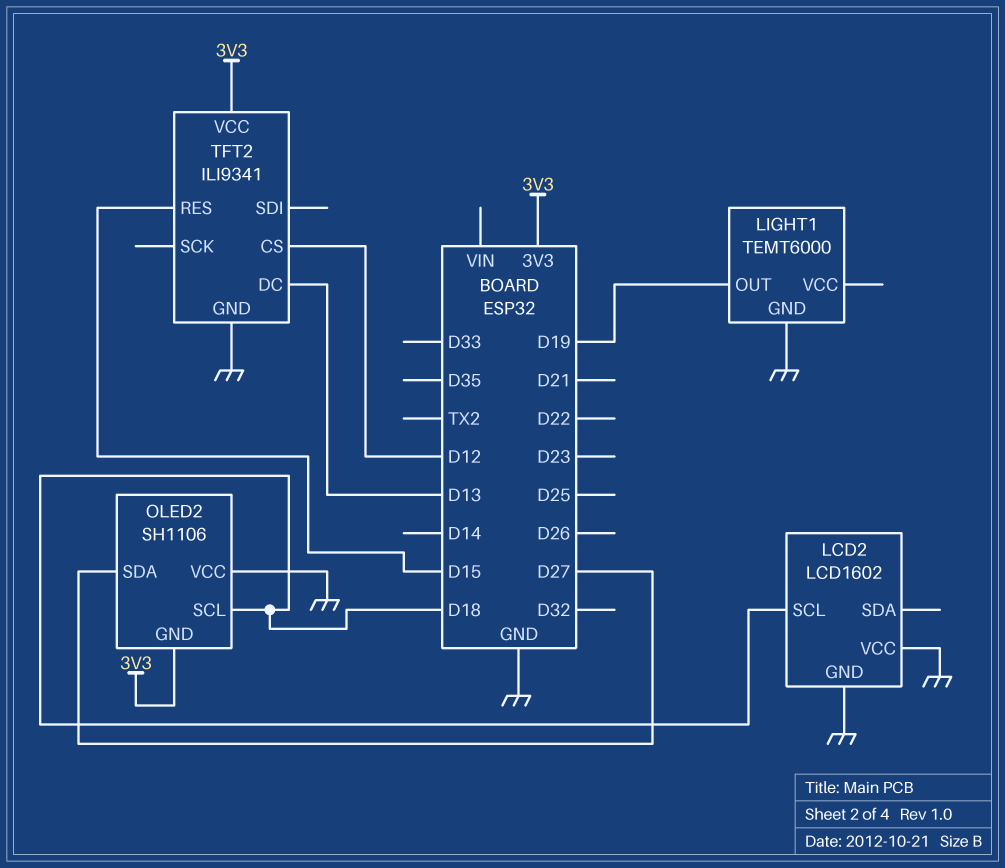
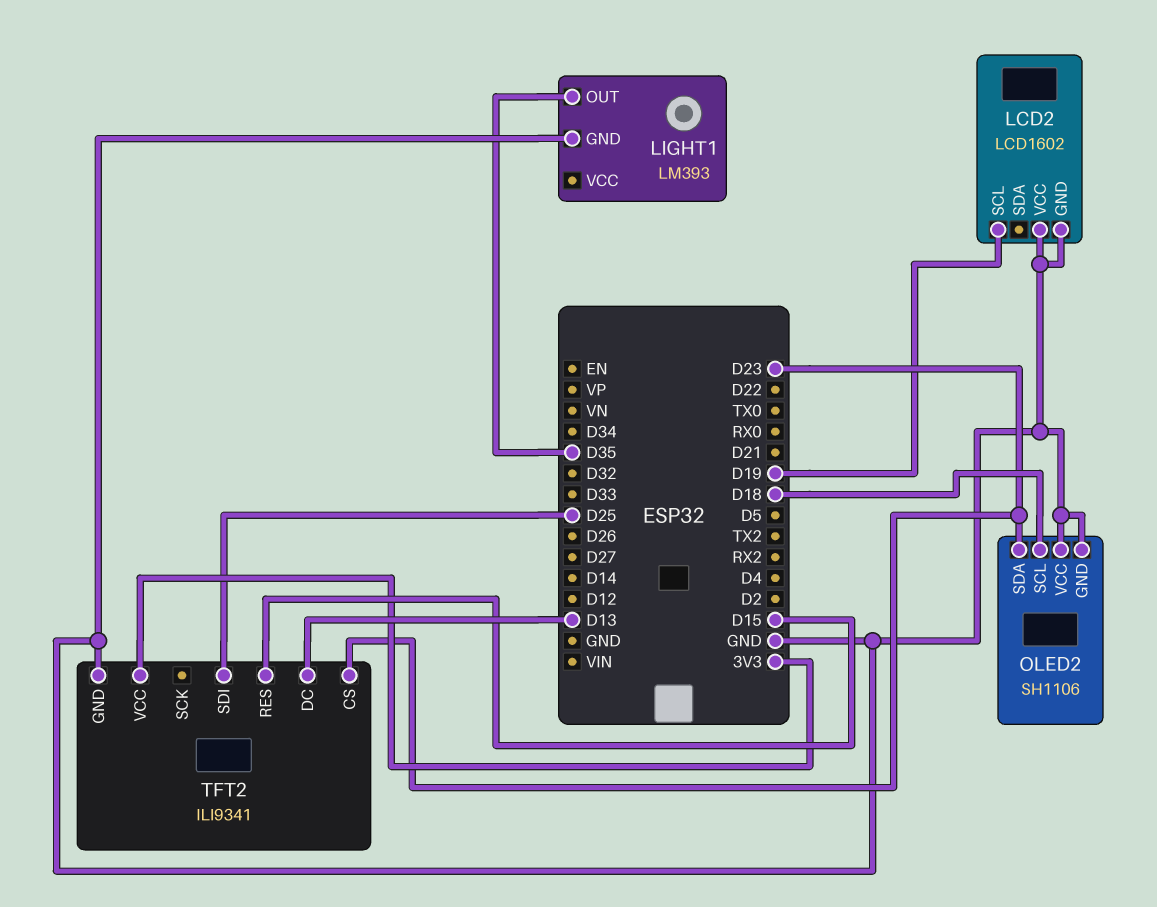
LCD2 pin SCL: D18 -> D19
LIGHT1: TEMT6000 -> LM393
LIGHT1 pin OUT: D19 -> D35
OLED2 pin GND: 3V3 -> GND
OLED2 pin SDA: D27 -> D23
TFT2 pin CS: D12 -> D23
TFT2 pin SDI: none -> D25

